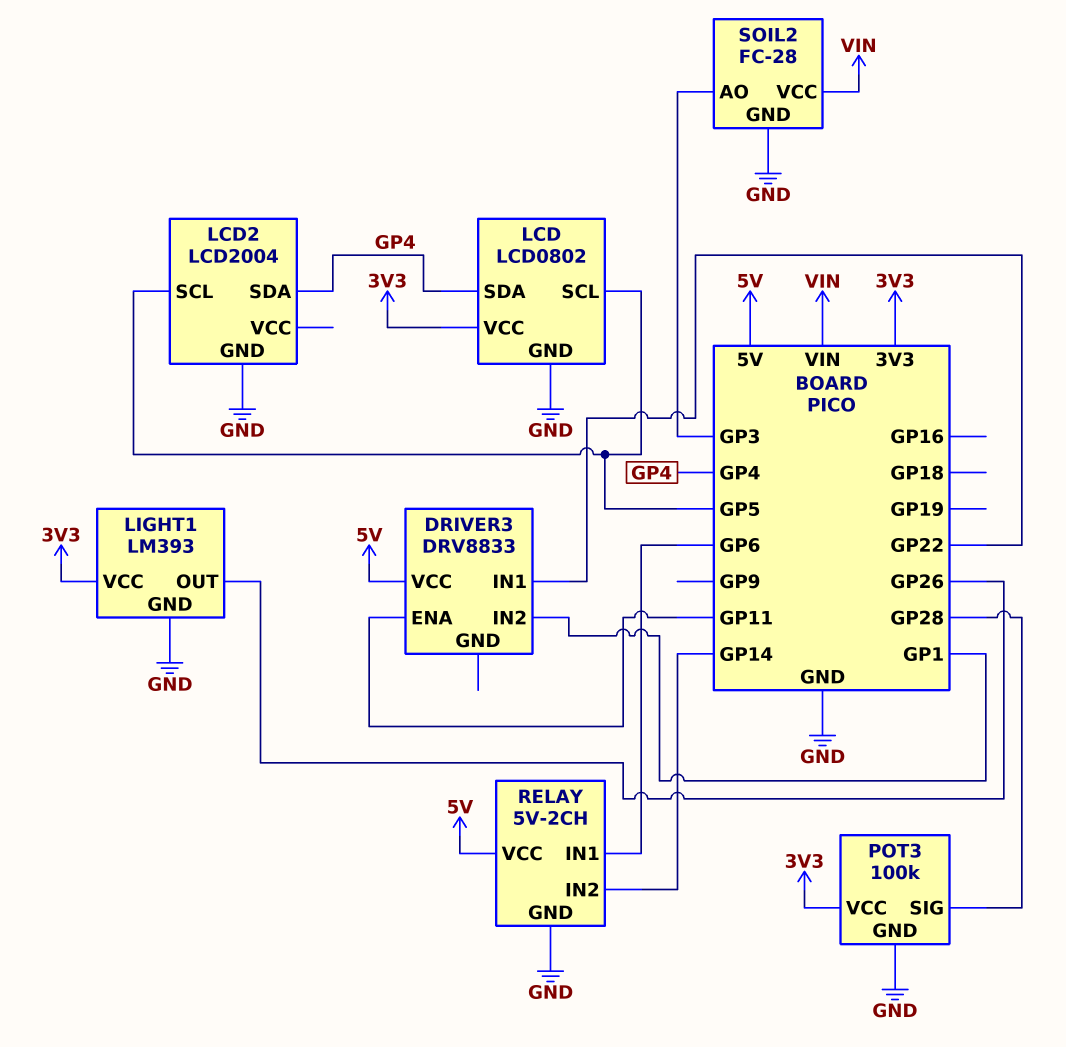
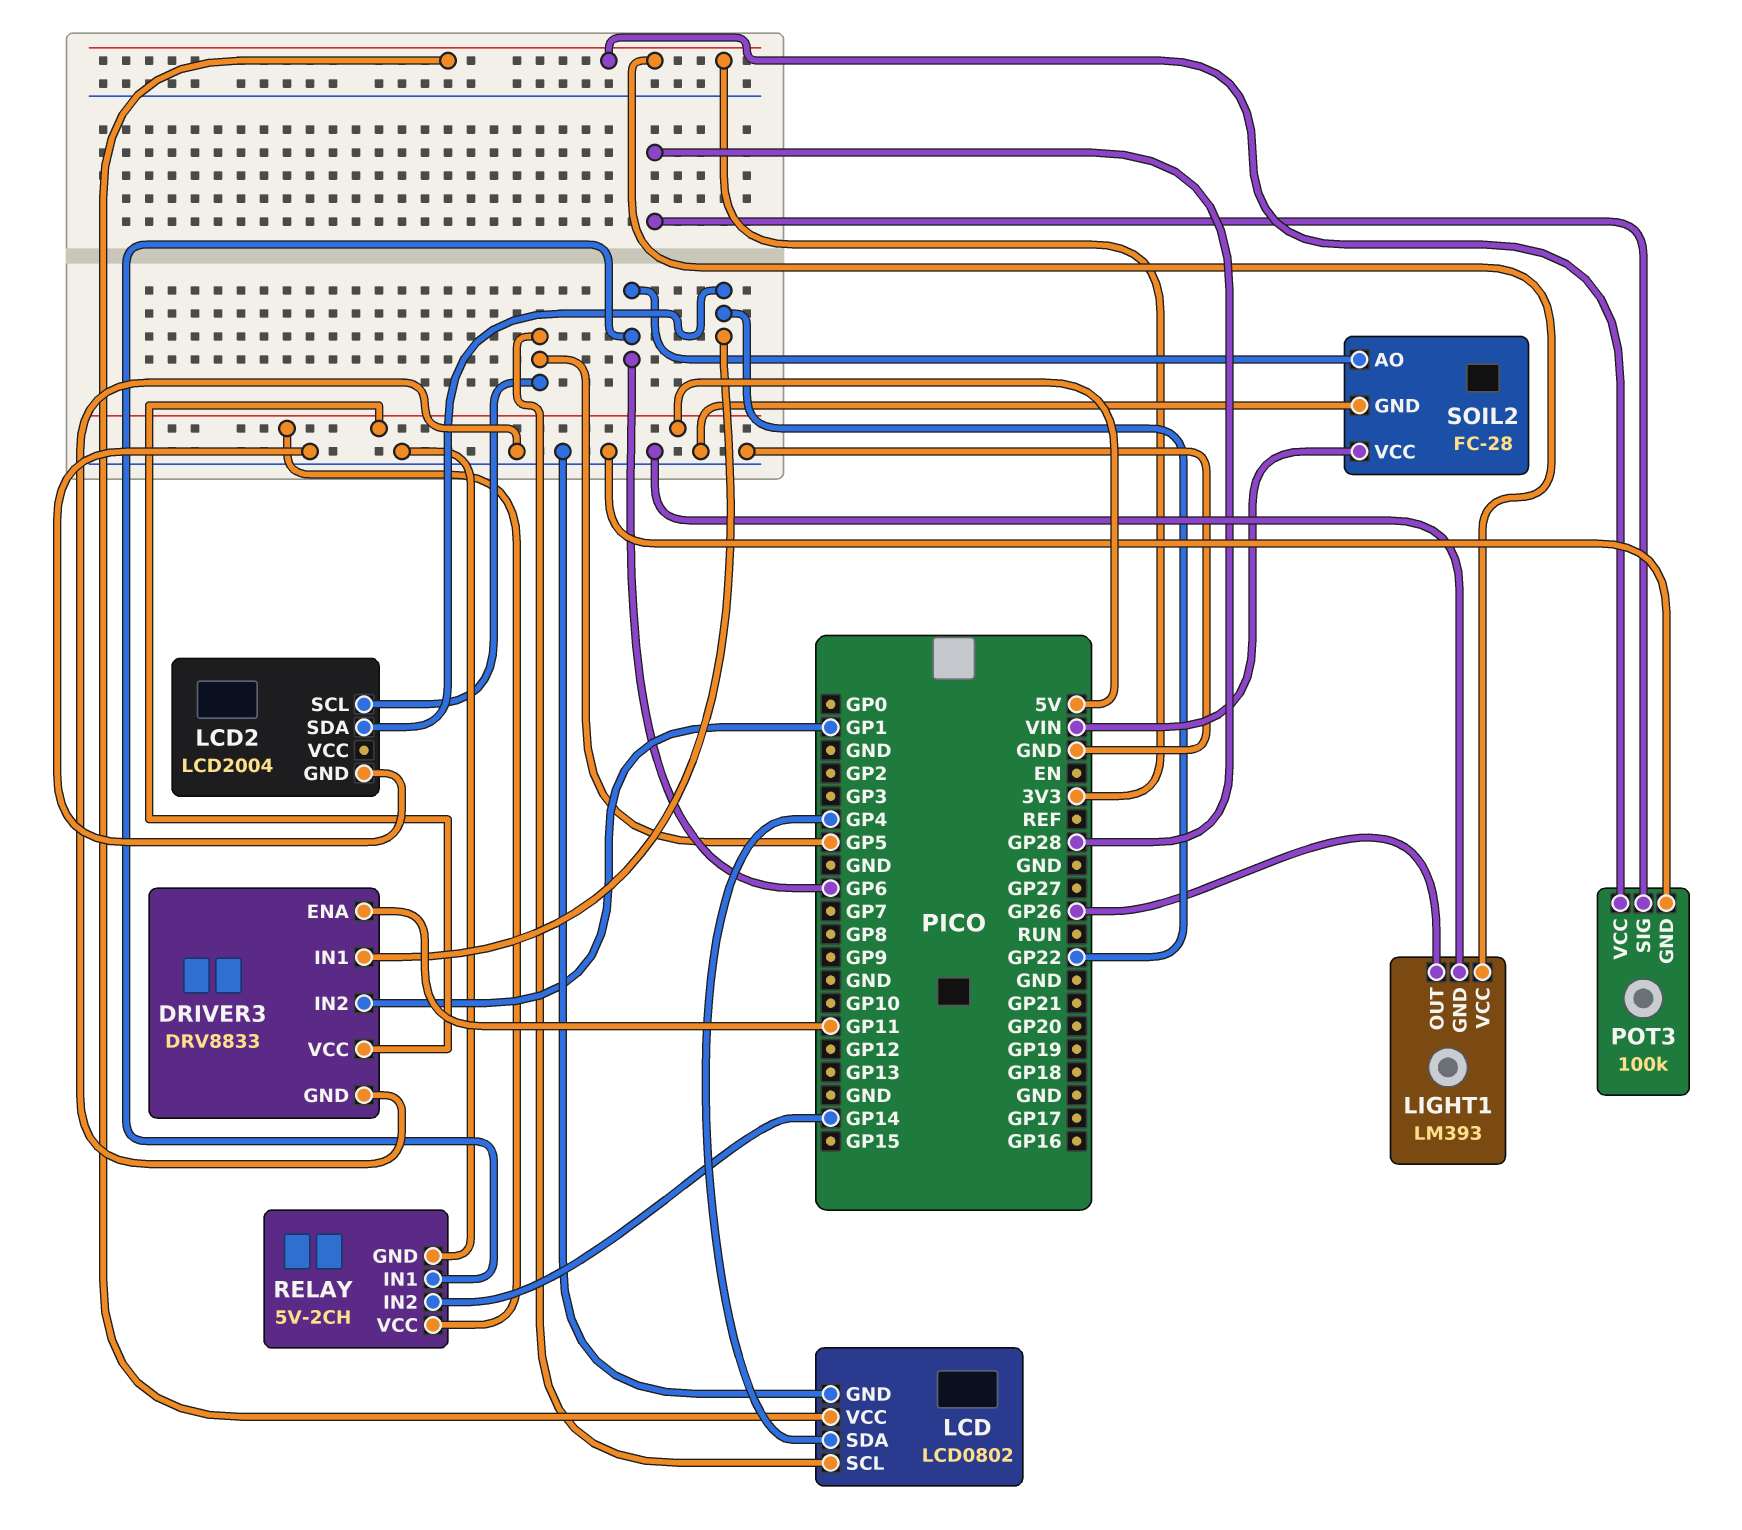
DRIVER3 pin GND: none -> GND
LCD2 pin SDA: GP4 -> GP22
SOIL2 pin AO: GP3 -> GP6

